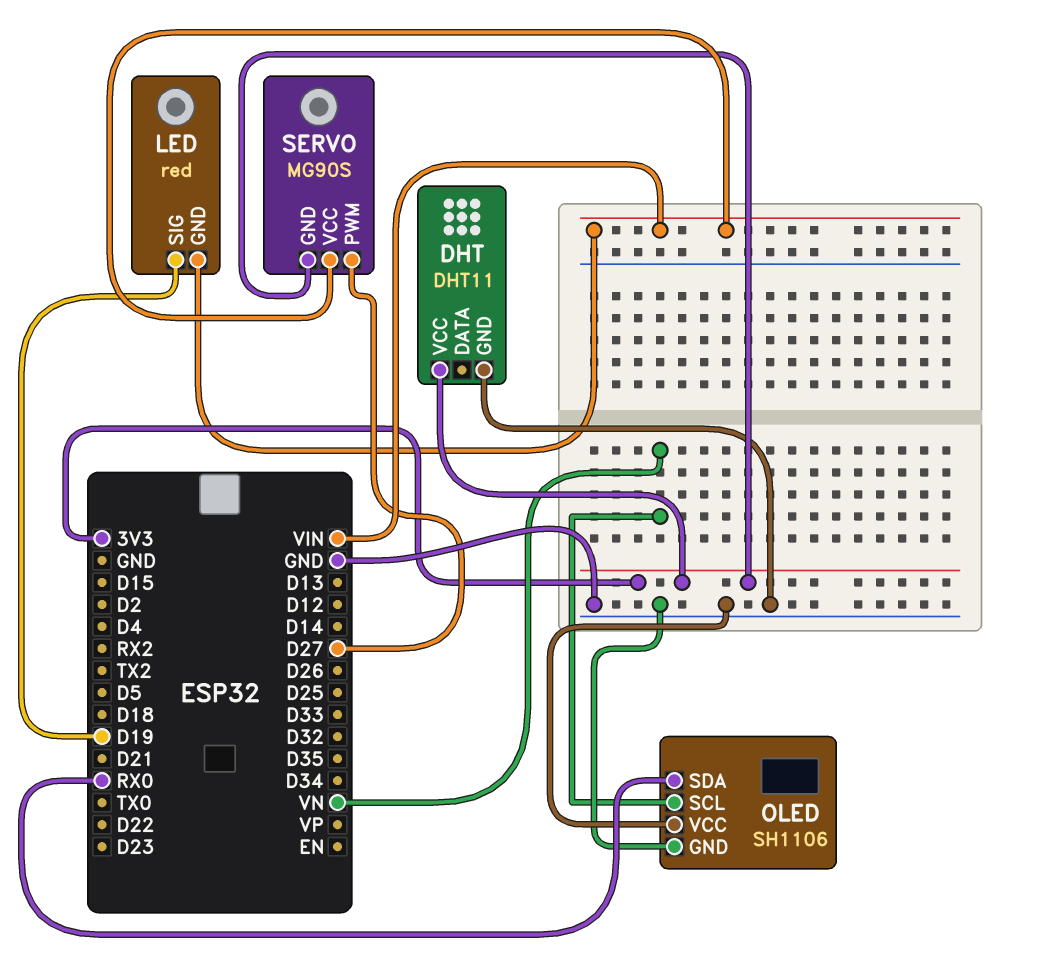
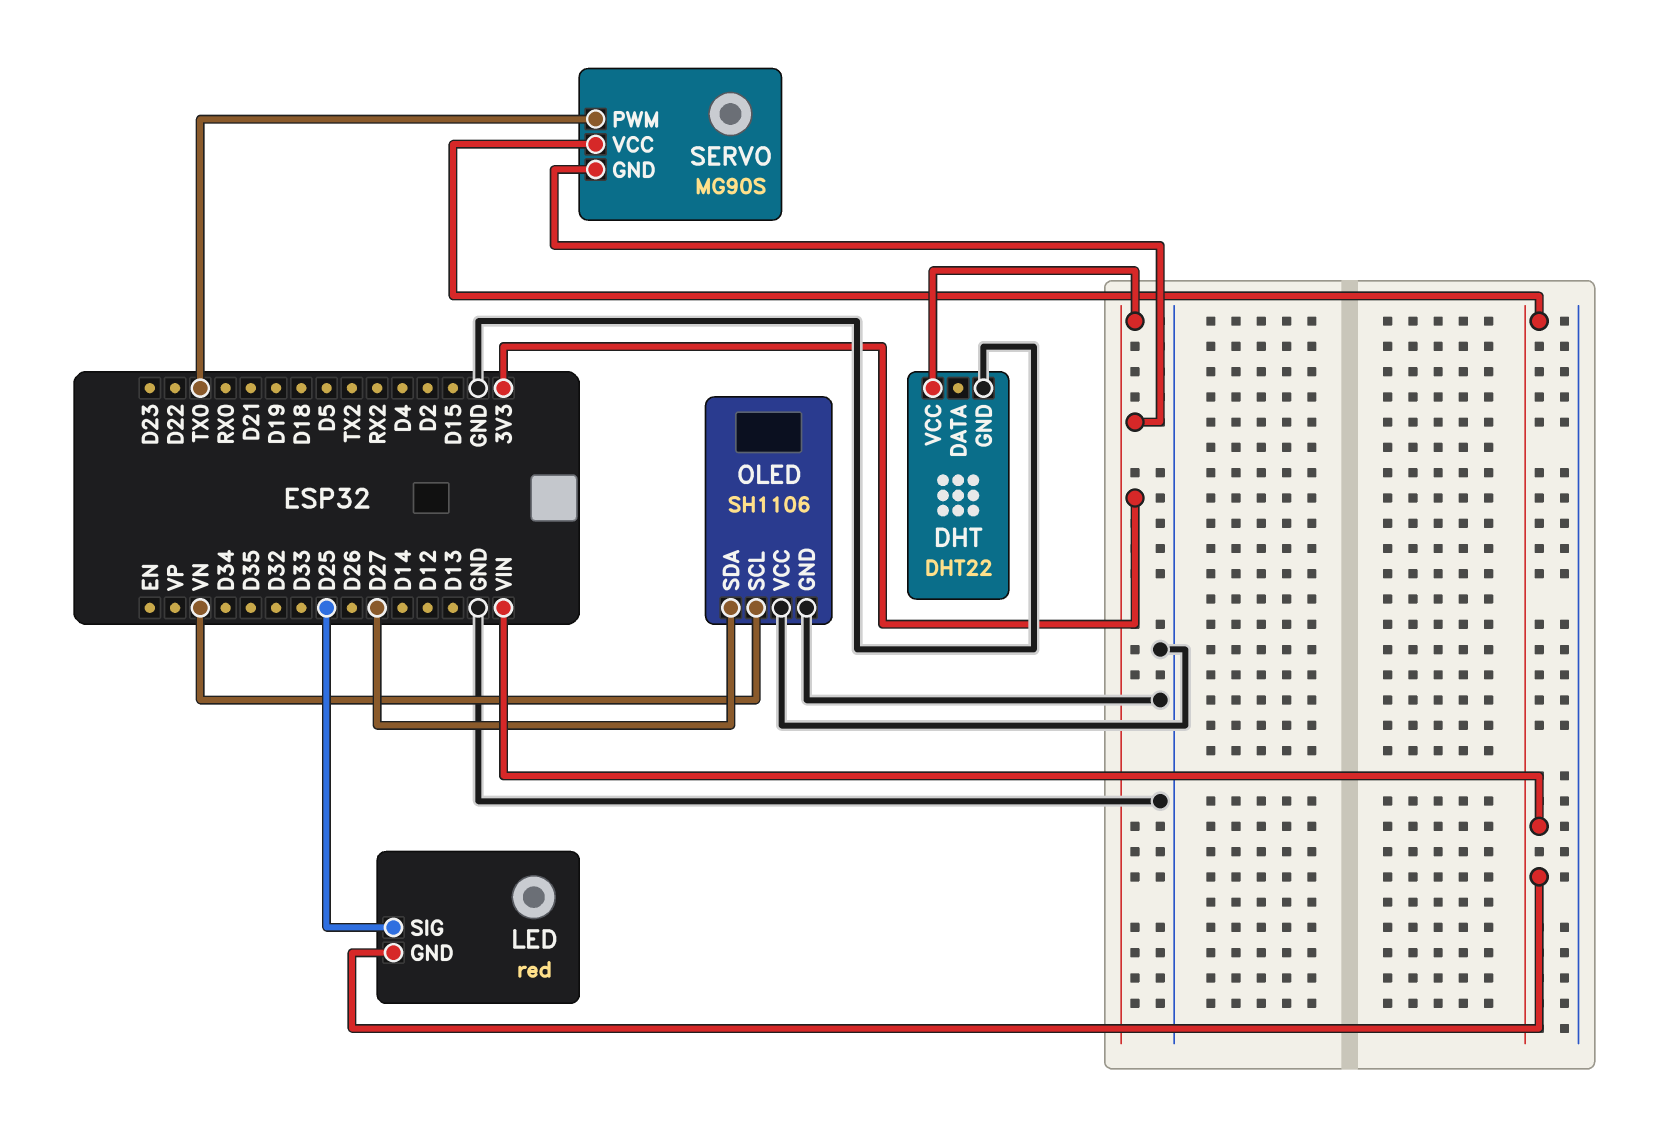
DHT: DHT11 -> DHT22
LED pin SIG: D19 -> D25
OLED pin SDA: RX0 -> D27
SERVO pin PWM: D27 -> TX0

